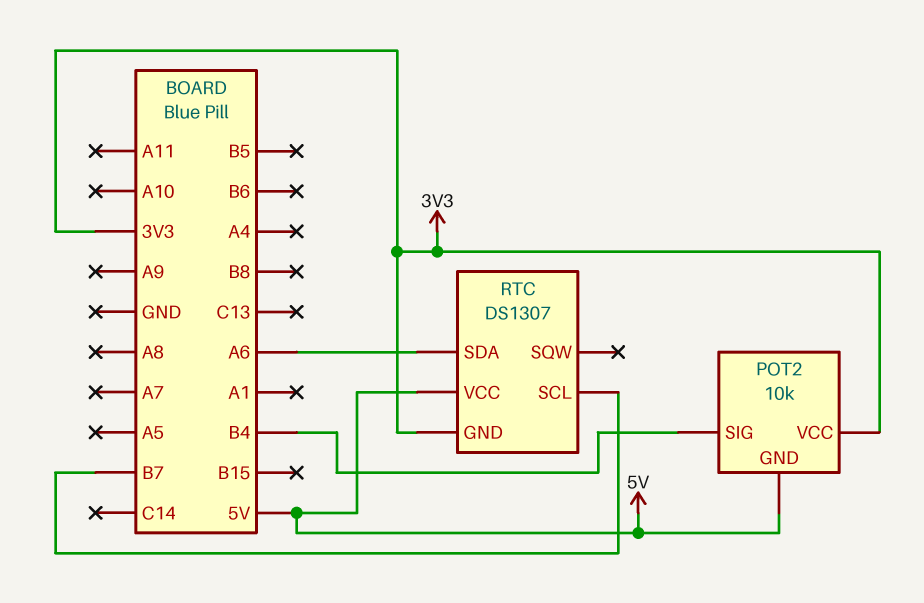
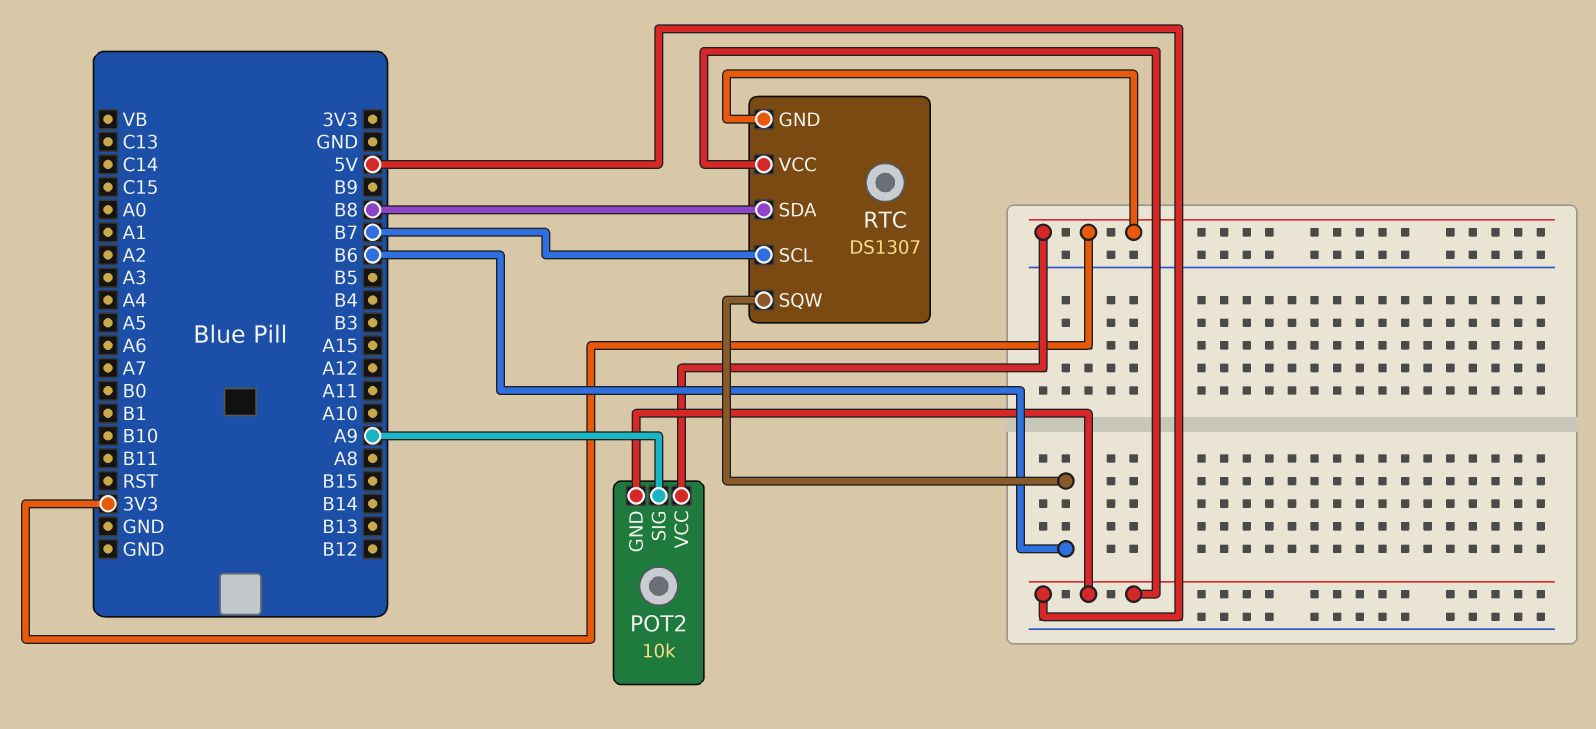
POT2 pin SIG: B4 -> A9
RTC pin SDA: A6 -> B8
RTC pin SQW: none -> B6

